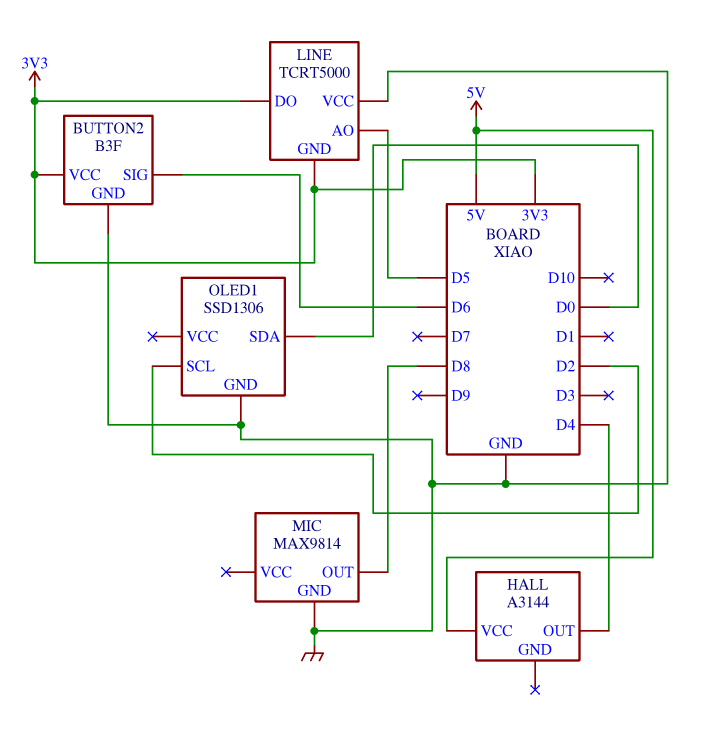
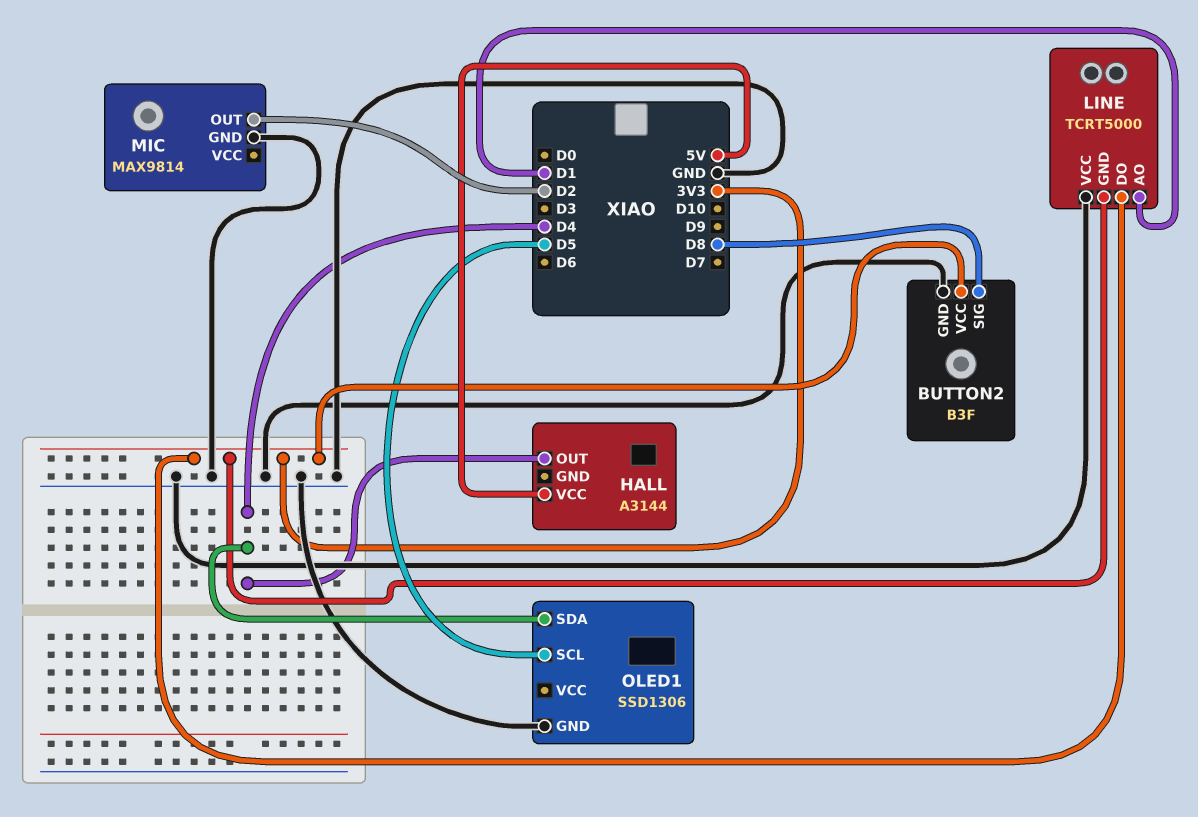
BUTTON2 pin SIG: D6 -> D8
LINE pin AO: D5 -> D1
MIC pin OUT: D8 -> D2
OLED1 pin SCL: D2 -> D5
OLED1 pin SDA: D0 -> D4

